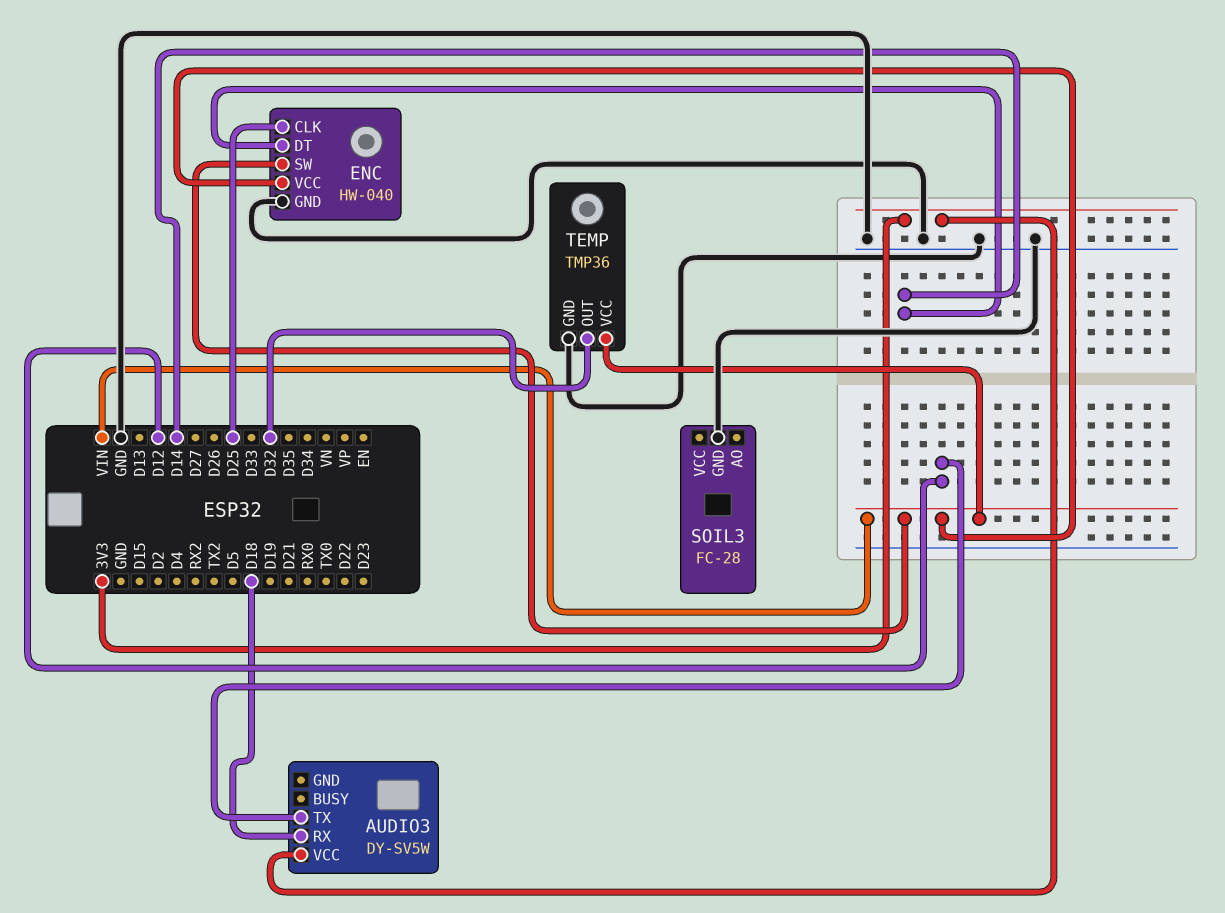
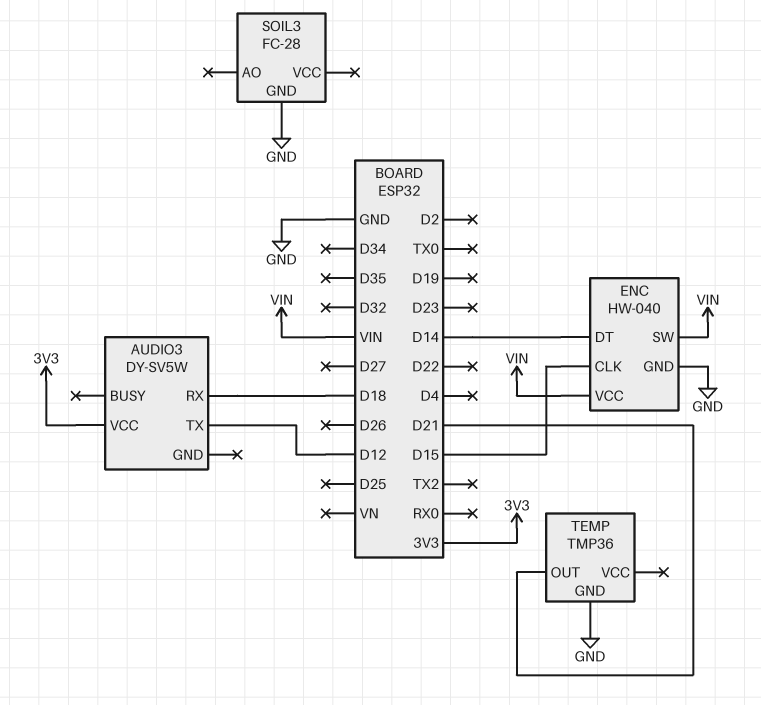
ENC pin CLK: D25 -> D15
TEMP pin OUT: D32 -> D21
TEMP pin VCC: VIN -> none

